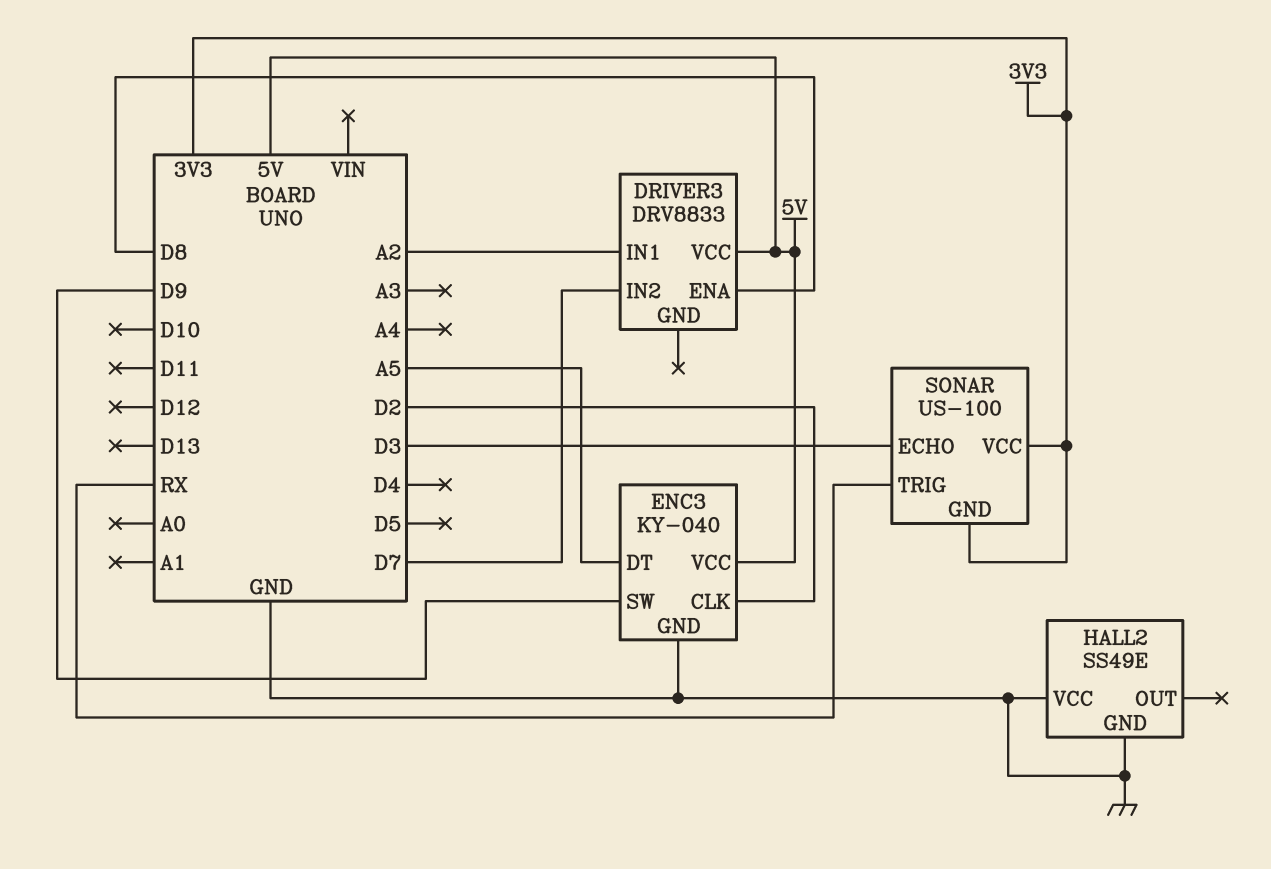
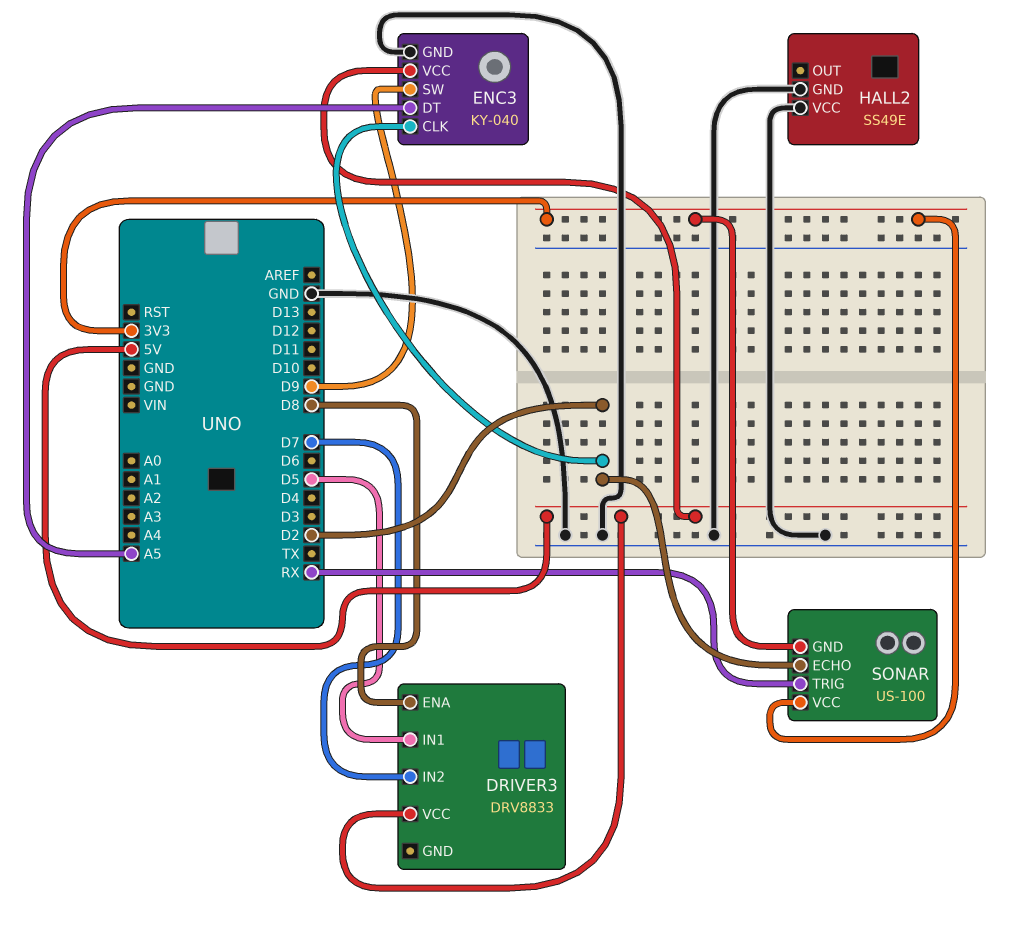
DRIVER3 pin IN1: A2 -> D5
SONAR pin ECHO: D3 -> D2

